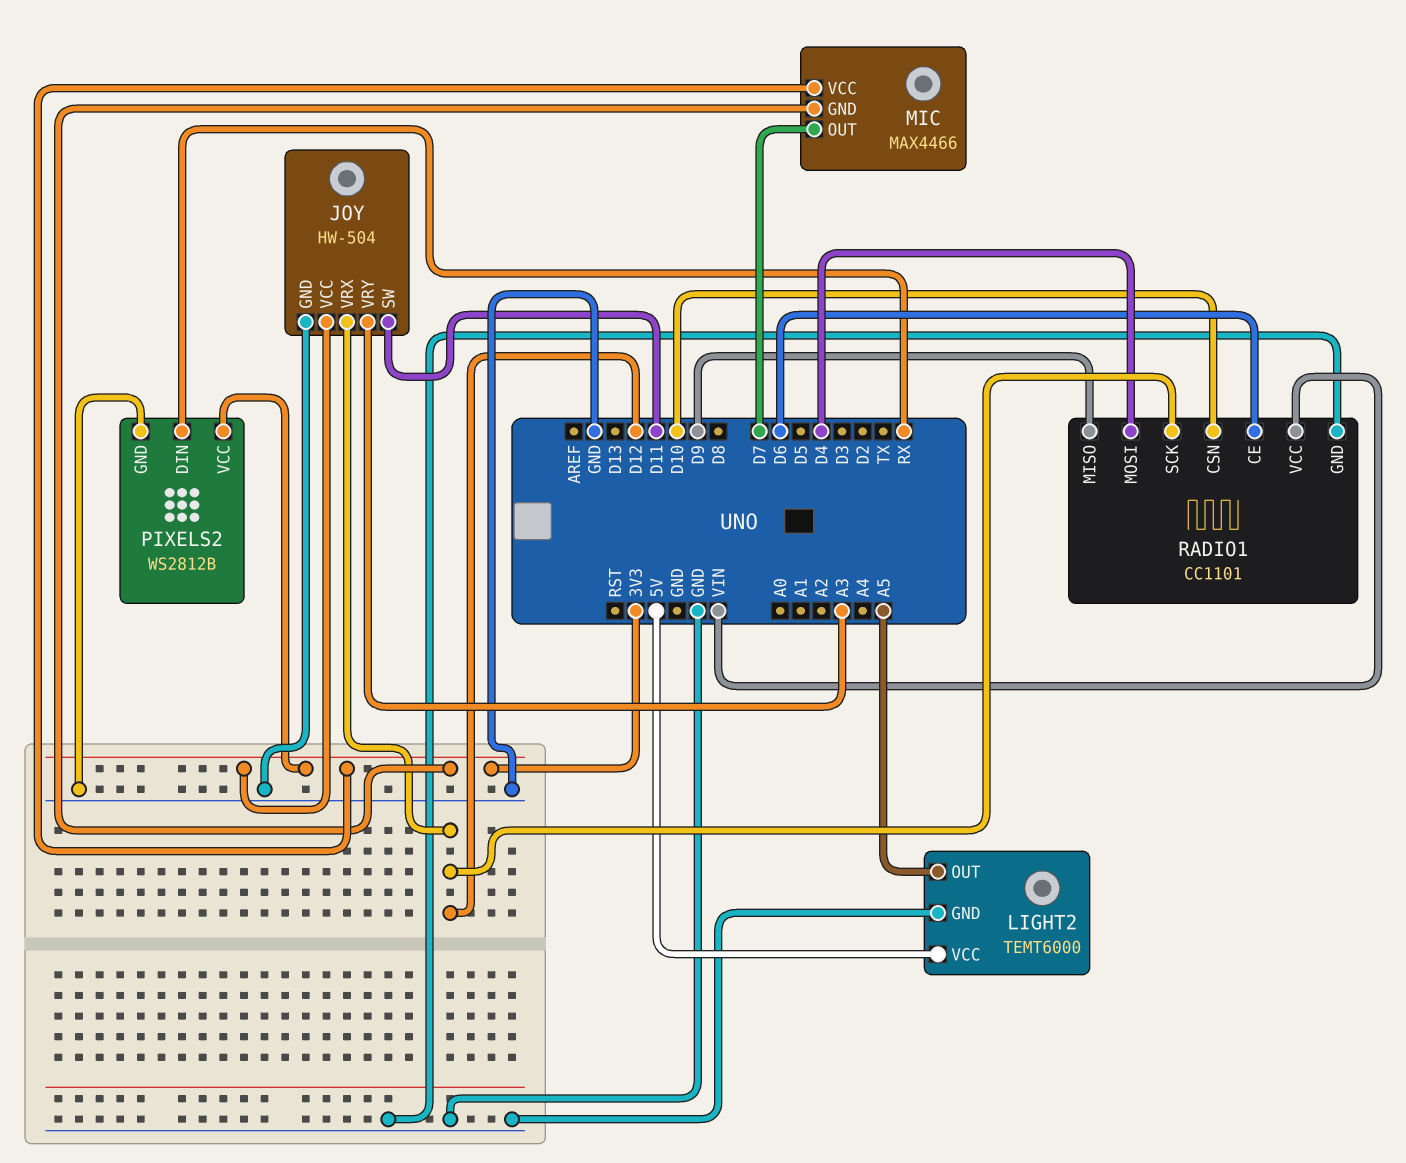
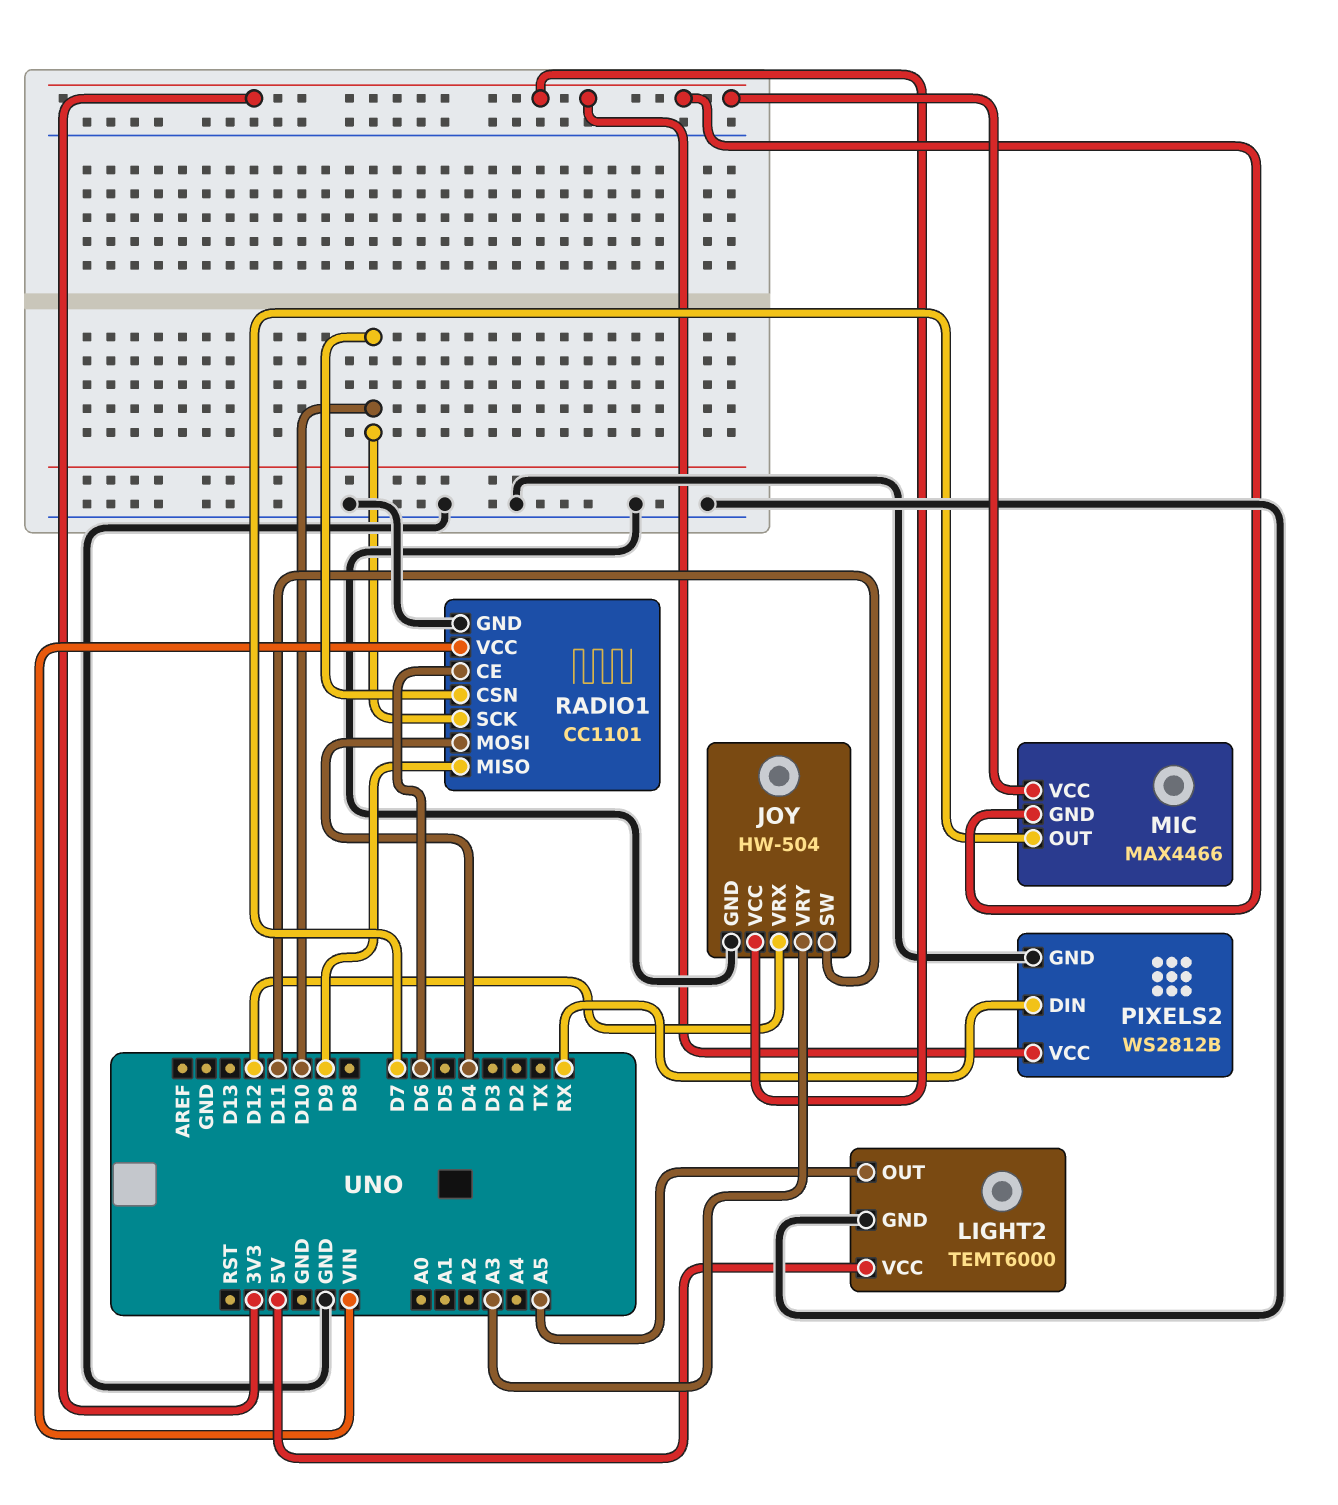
RADIO1 pin SCK: D12 -> D10

